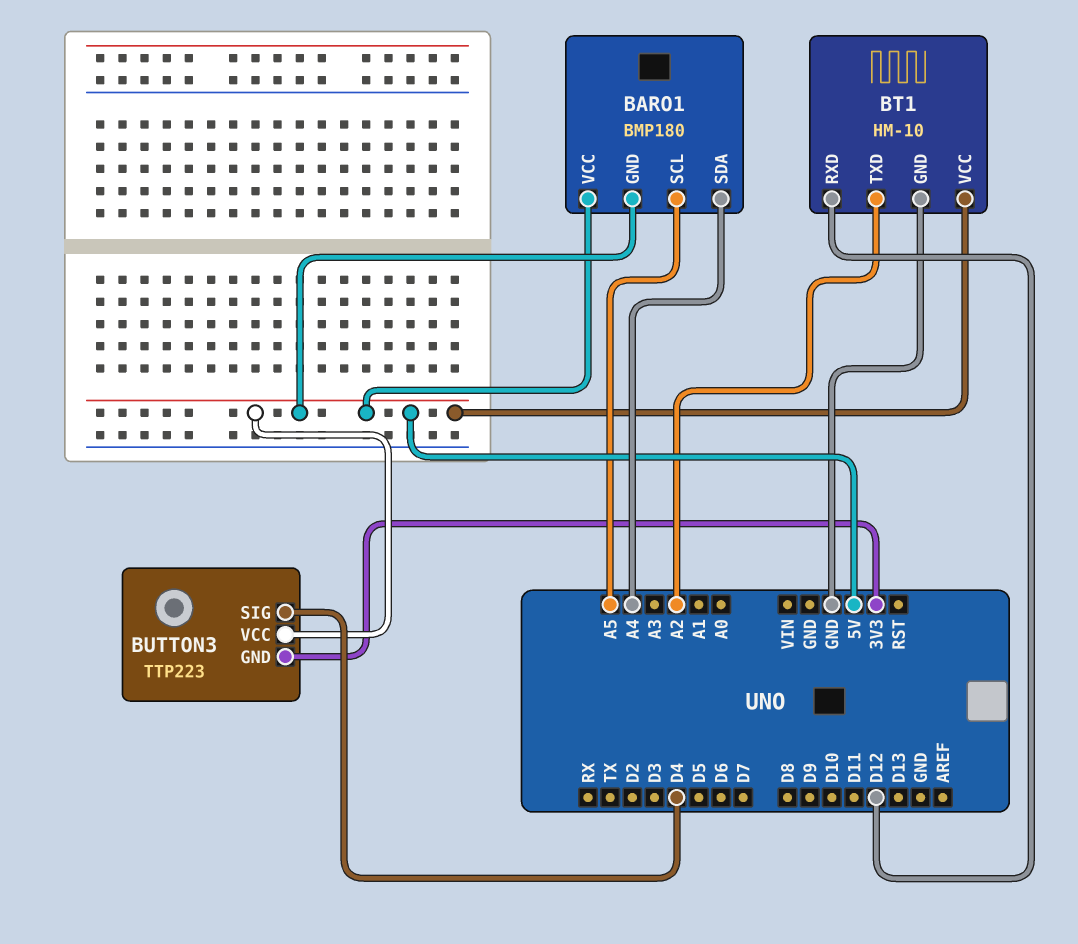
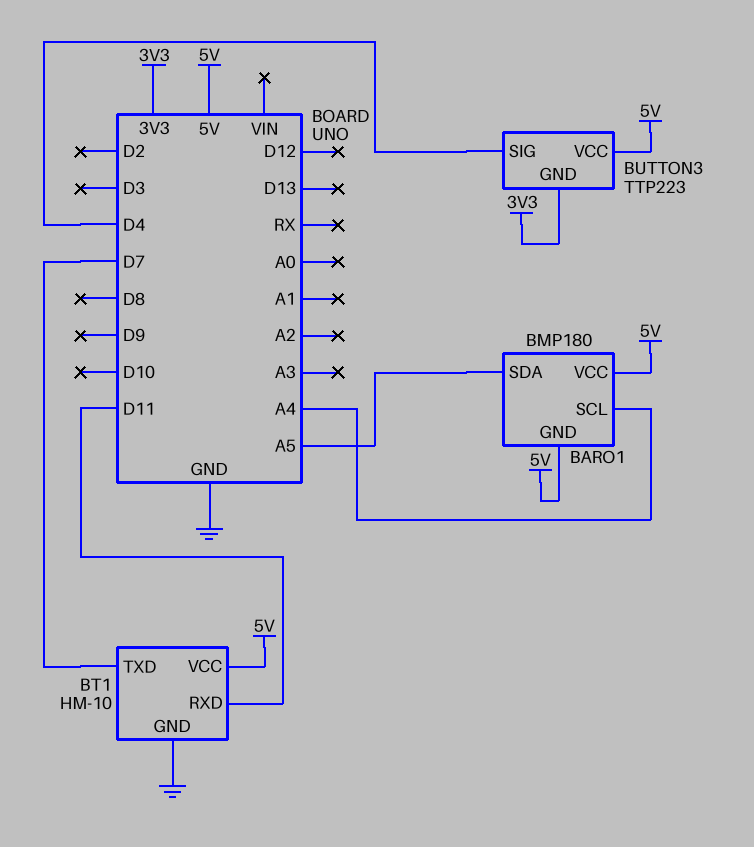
BARO1 pin SCL: A5 -> A4
BARO1 pin SDA: A4 -> A5
BT1 pin RXD: D12 -> D11
BT1 pin TXD: A2 -> D7

